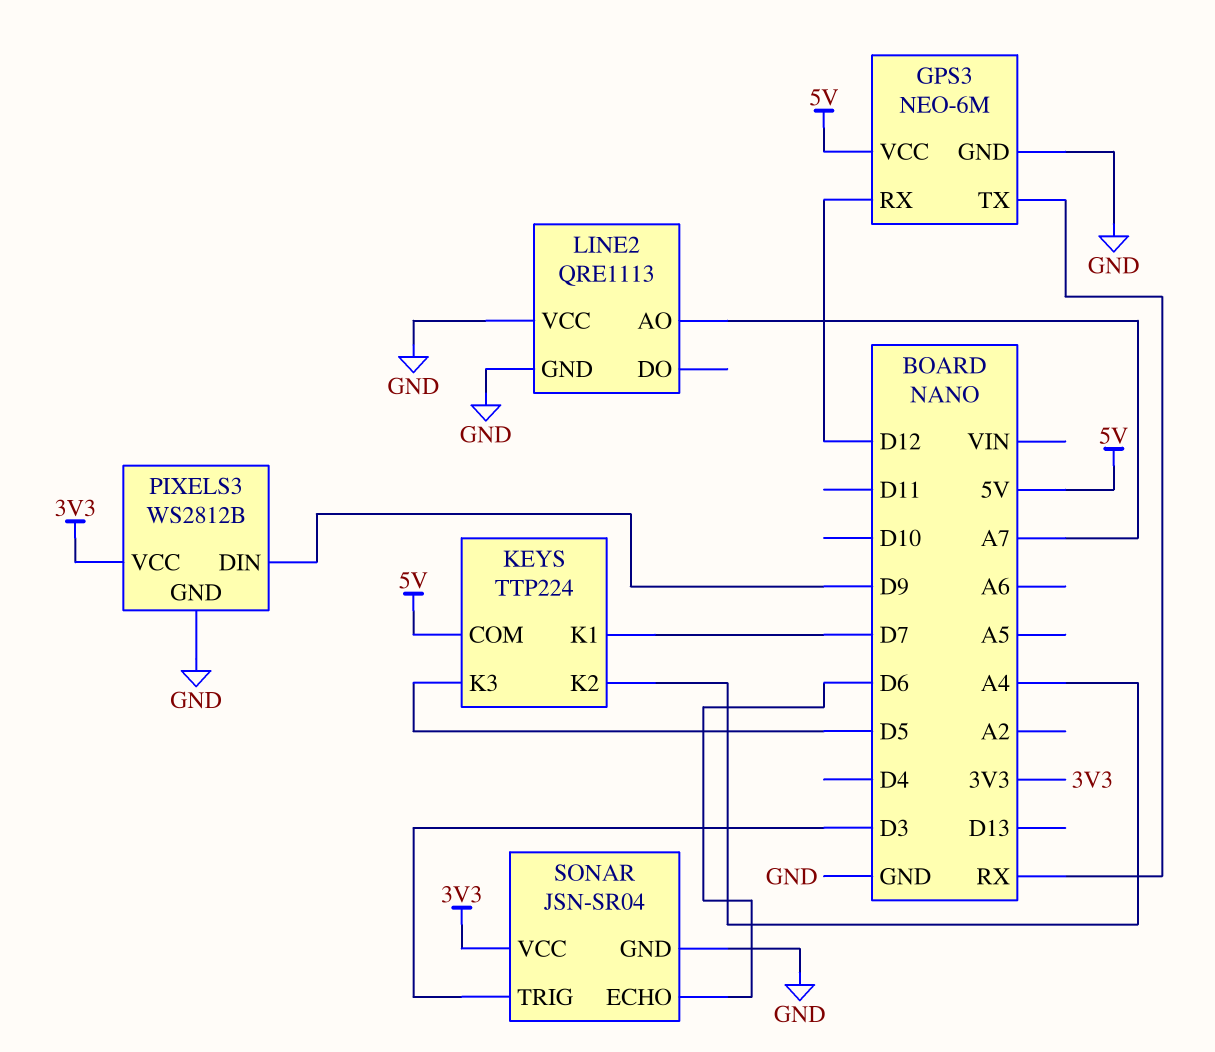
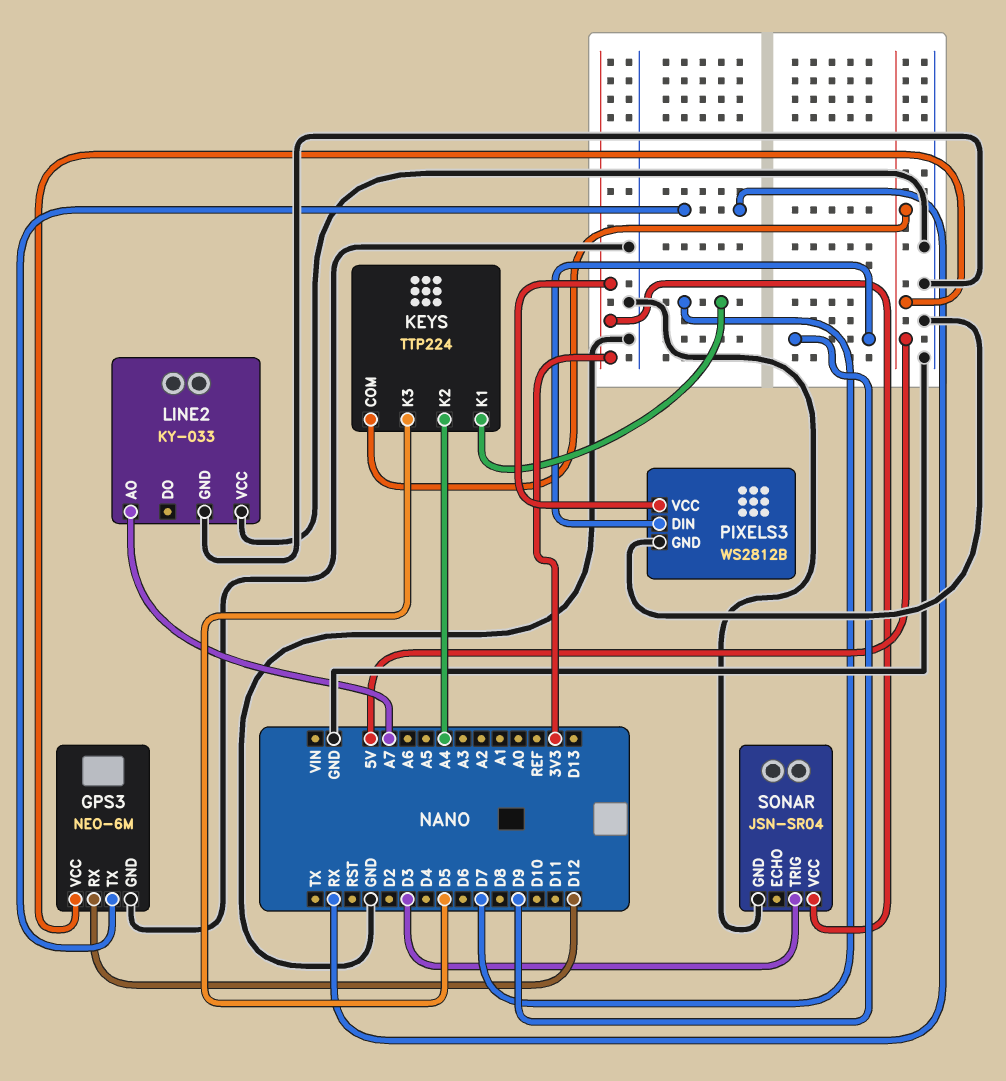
LINE2: QRE1113 -> KY-033
SONAR pin ECHO: D6 -> none

